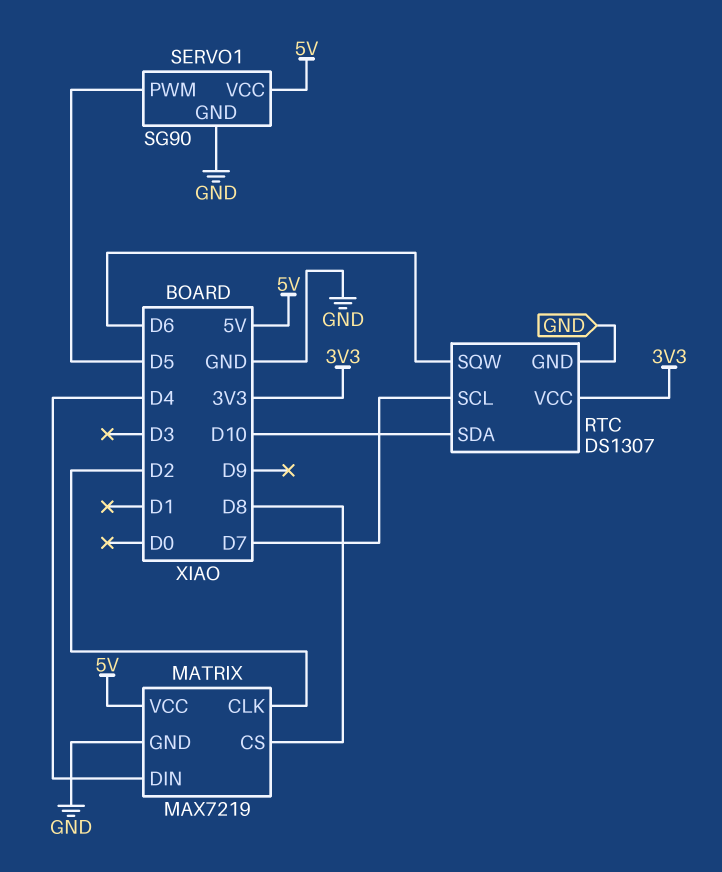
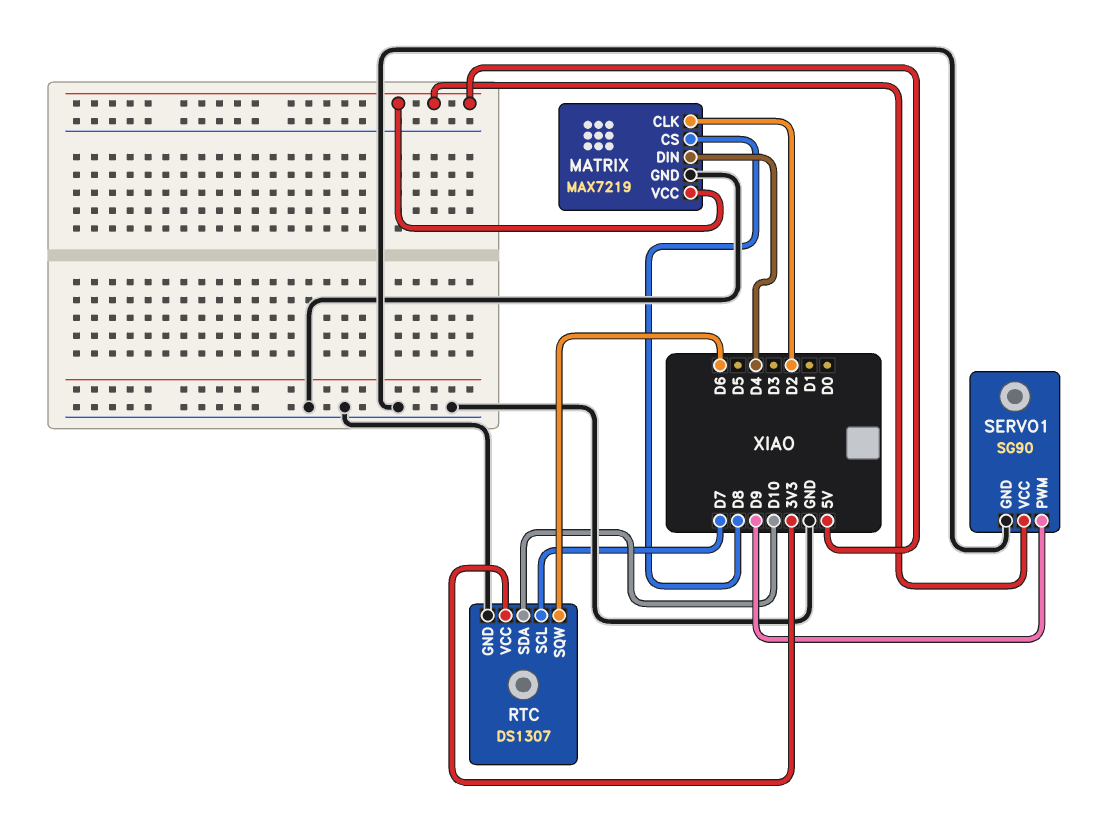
SERVO1 pin PWM: D5 -> D9

